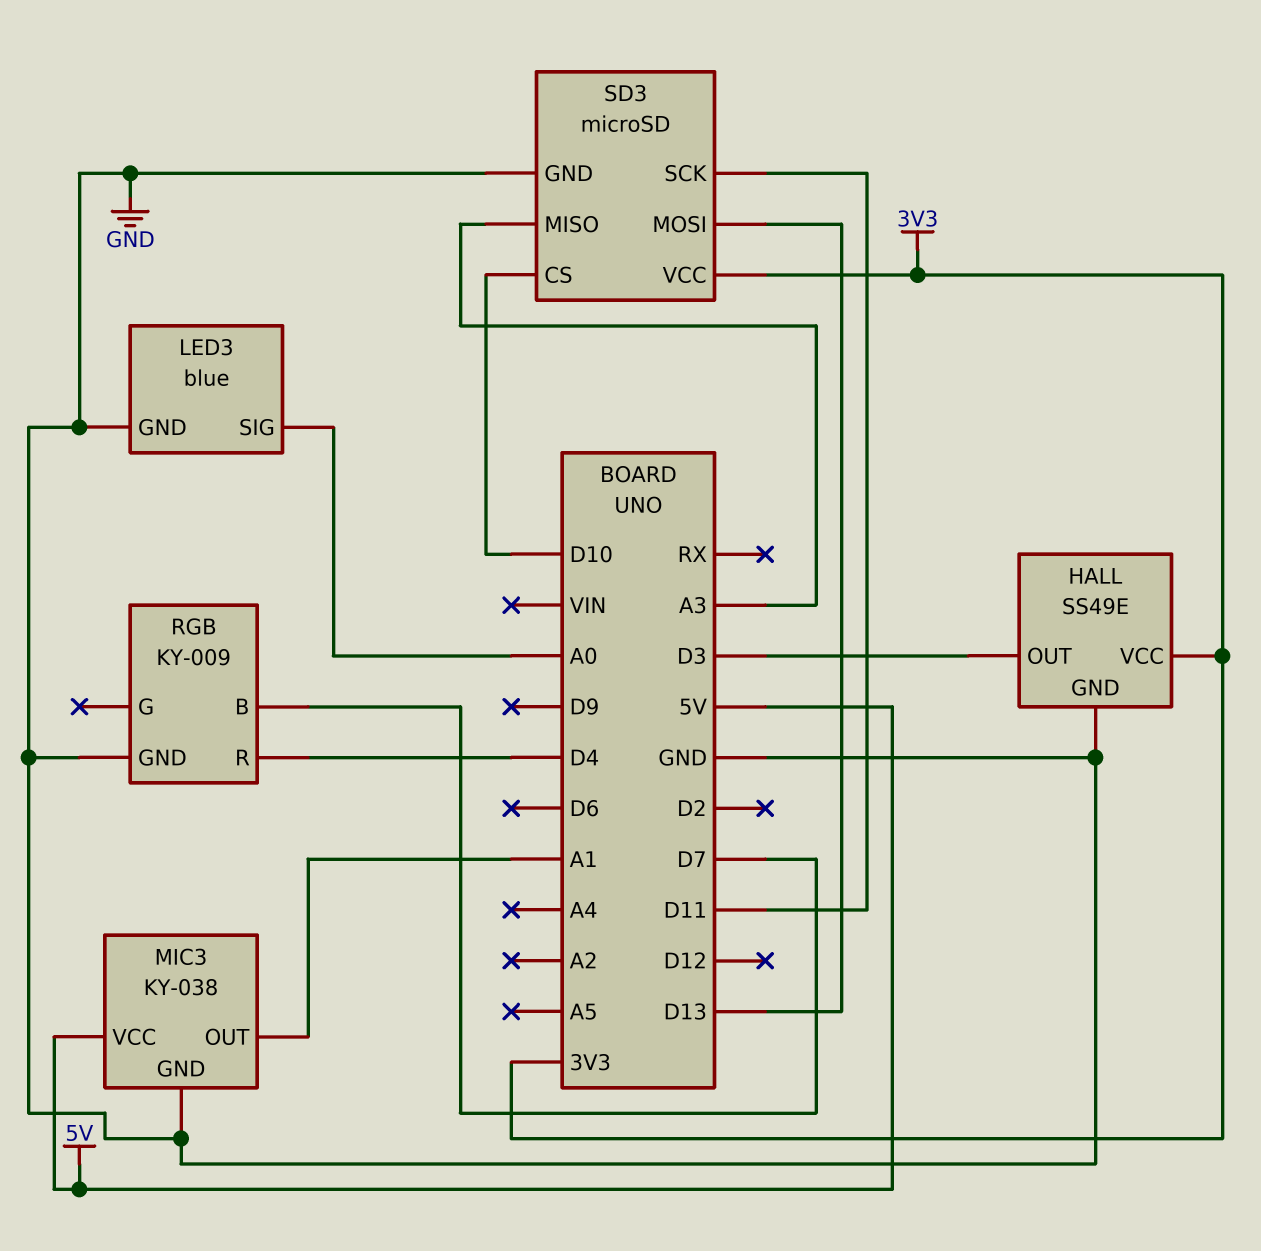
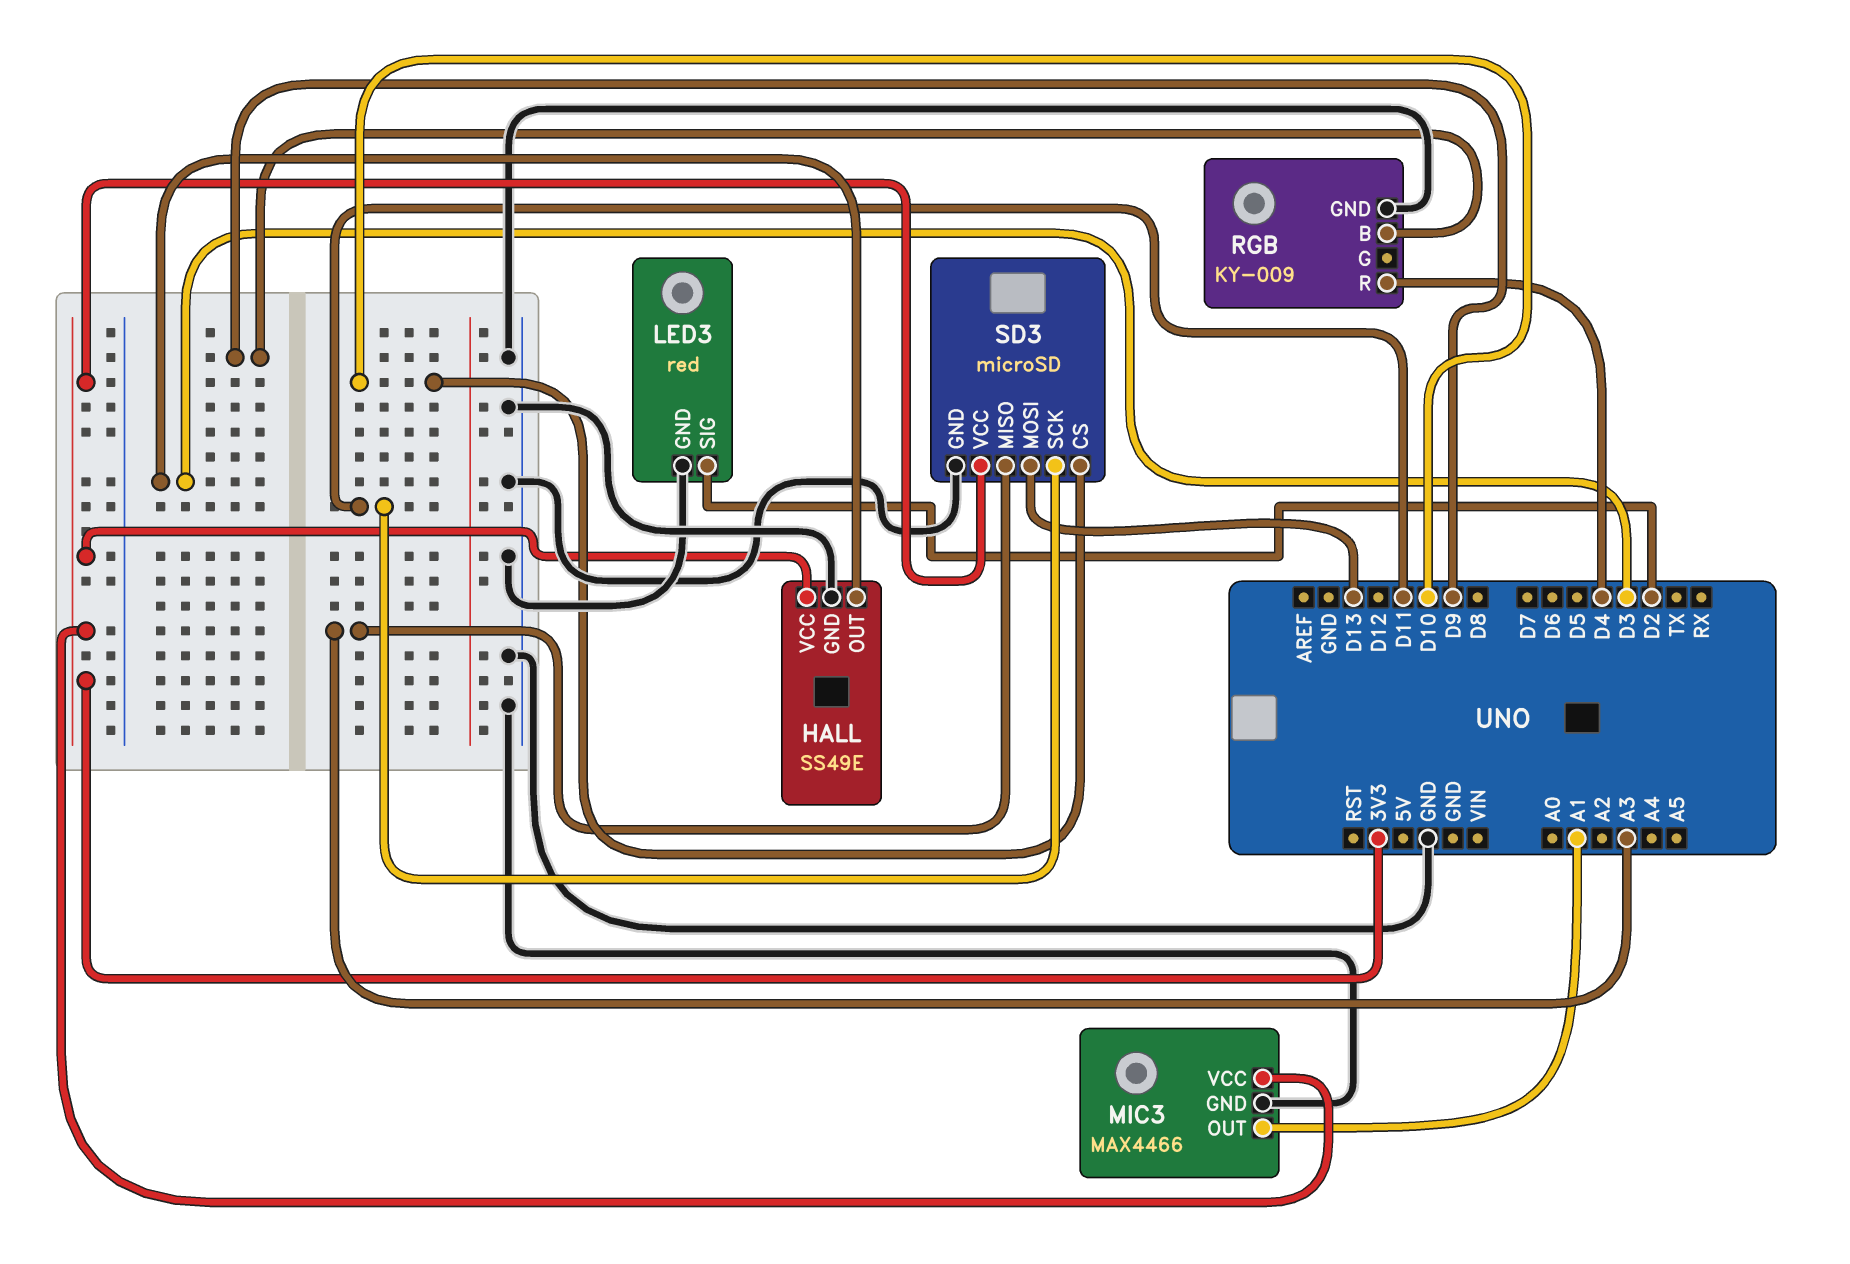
LED3: blue -> red
LED3 pin SIG: A0 -> D2
MIC3: KY-038 -> MAX4466
MIC3 pin VCC: 5V -> 3V3
RGB pin B: D7 -> D9

